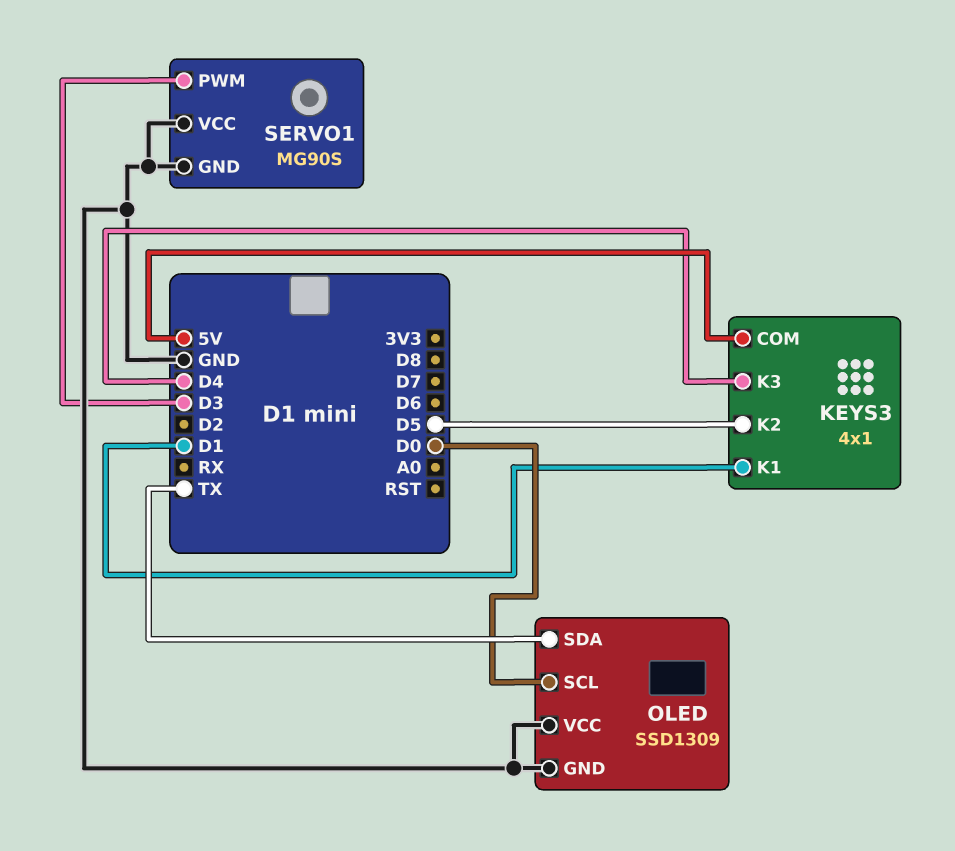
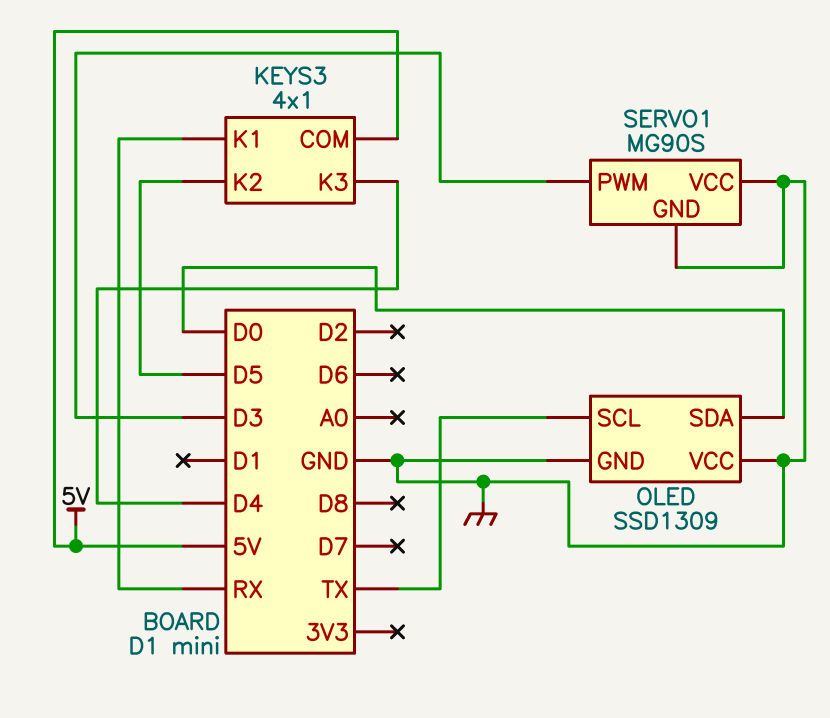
KEYS3 pin K1: D1 -> RX
OLED pin SCL: D0 -> TX
OLED pin SDA: TX -> D0

